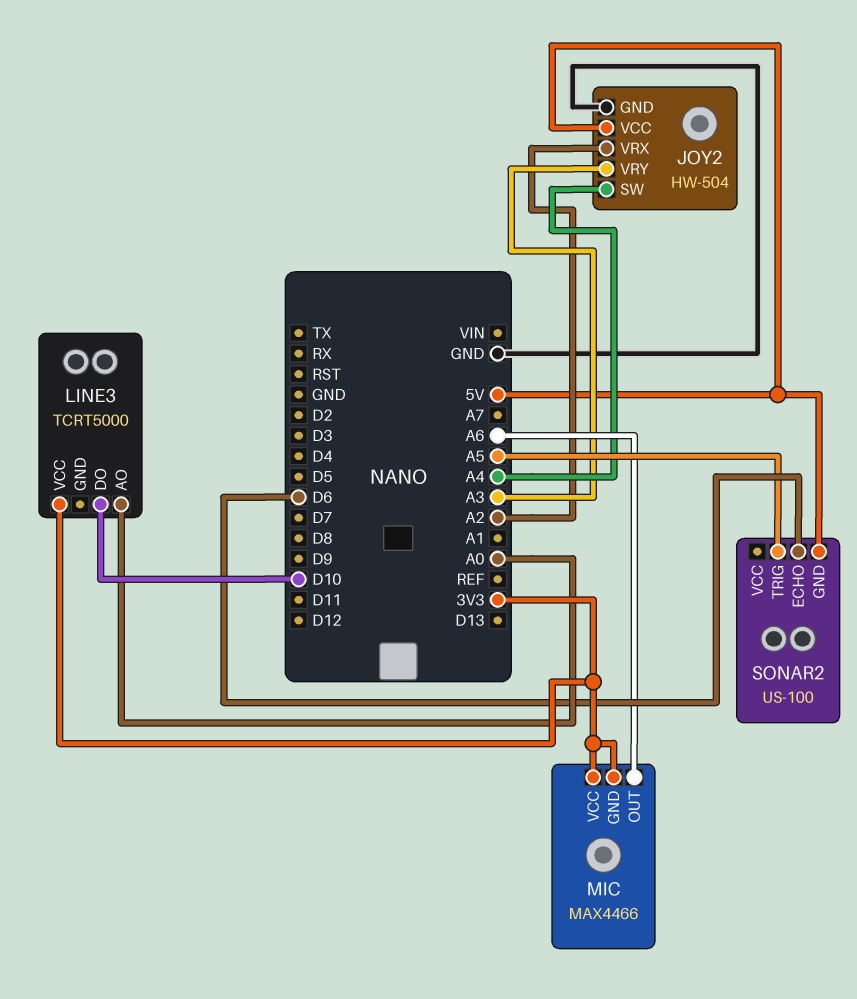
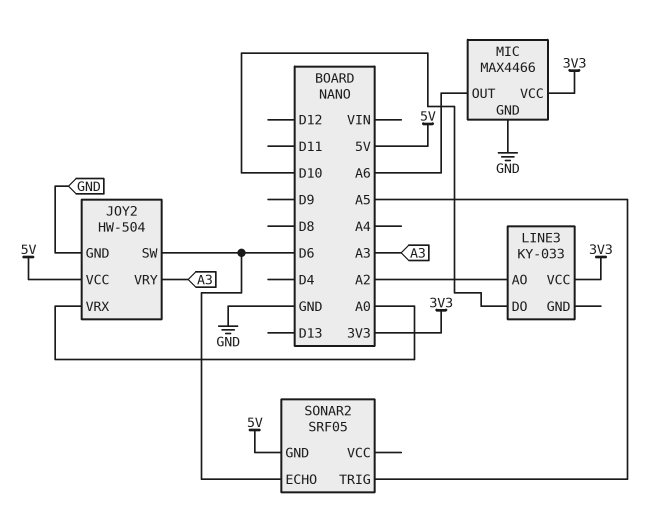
JOY2 pin SW: A4 -> D6
JOY2 pin VRX: A2 -> A0
LINE3: TCRT5000 -> KY-033
LINE3 pin AO: A0 -> A2
MIC pin GND: 3V3 -> GND
SONAR2: US-100 -> SRF05

